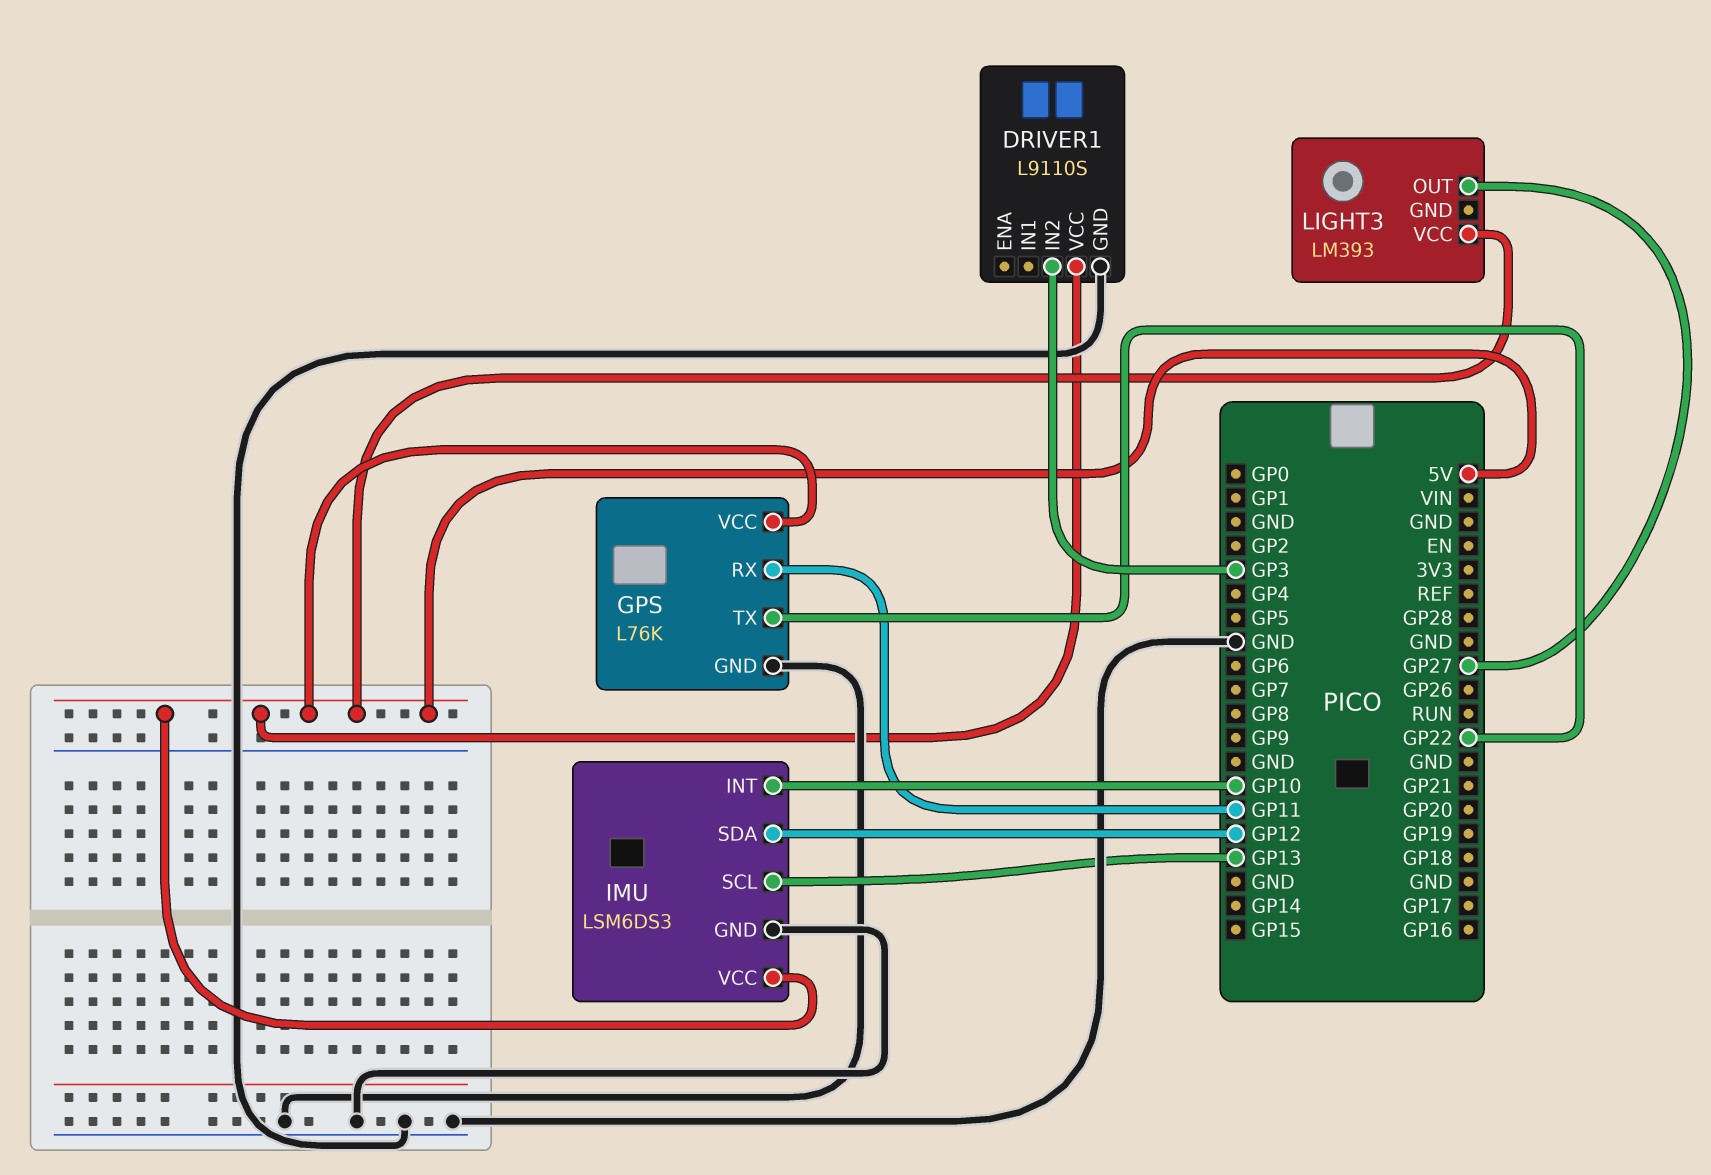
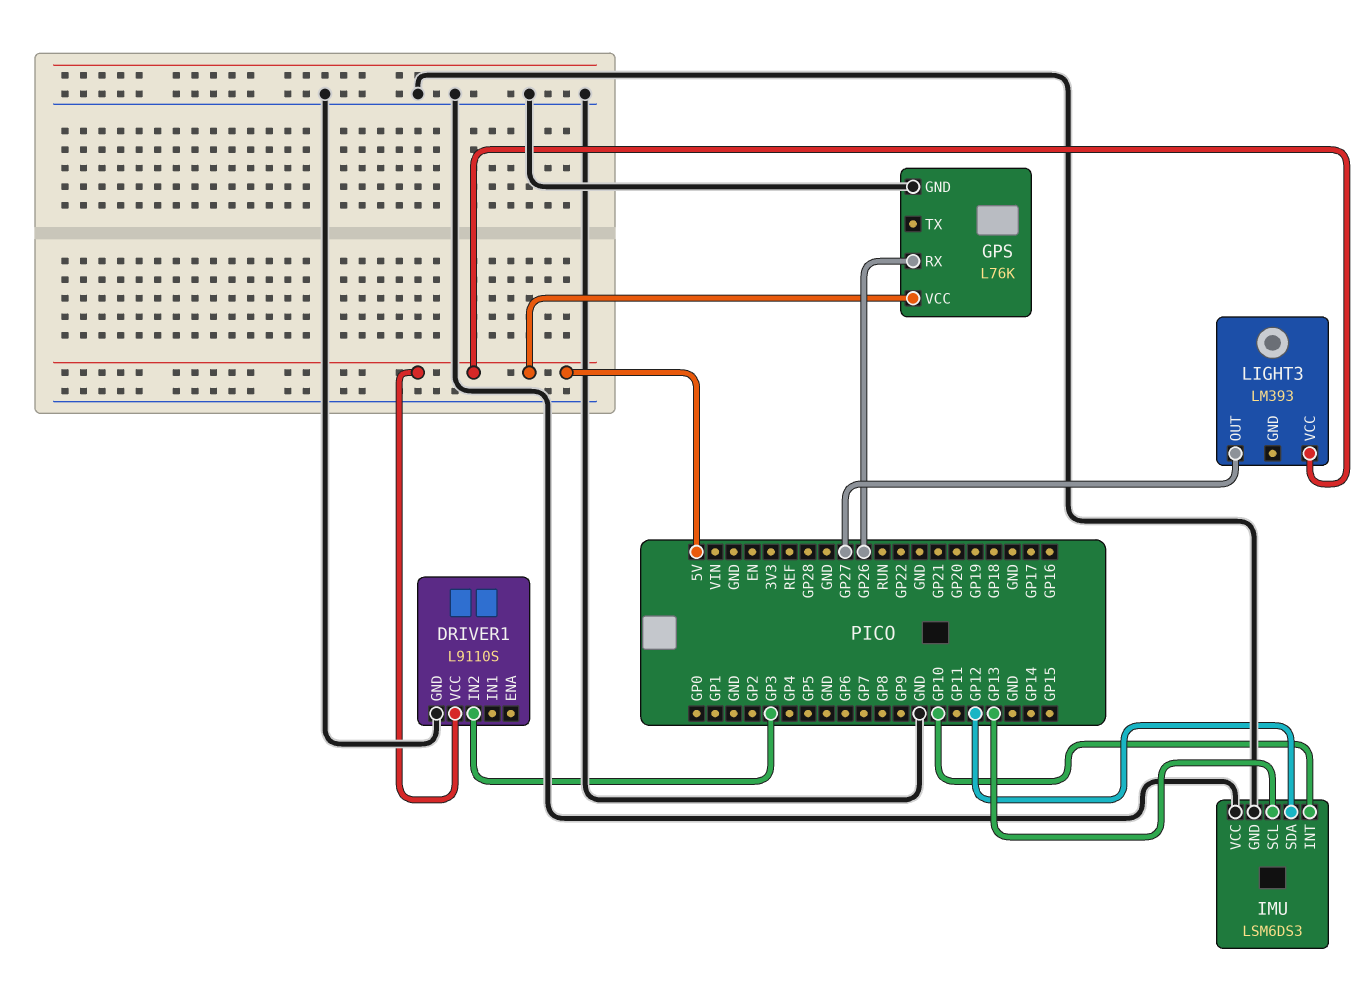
GPS pin RX: GP11 -> GP26
GPS pin TX: GP22 -> none
IMU pin VCC: 5V -> GND

